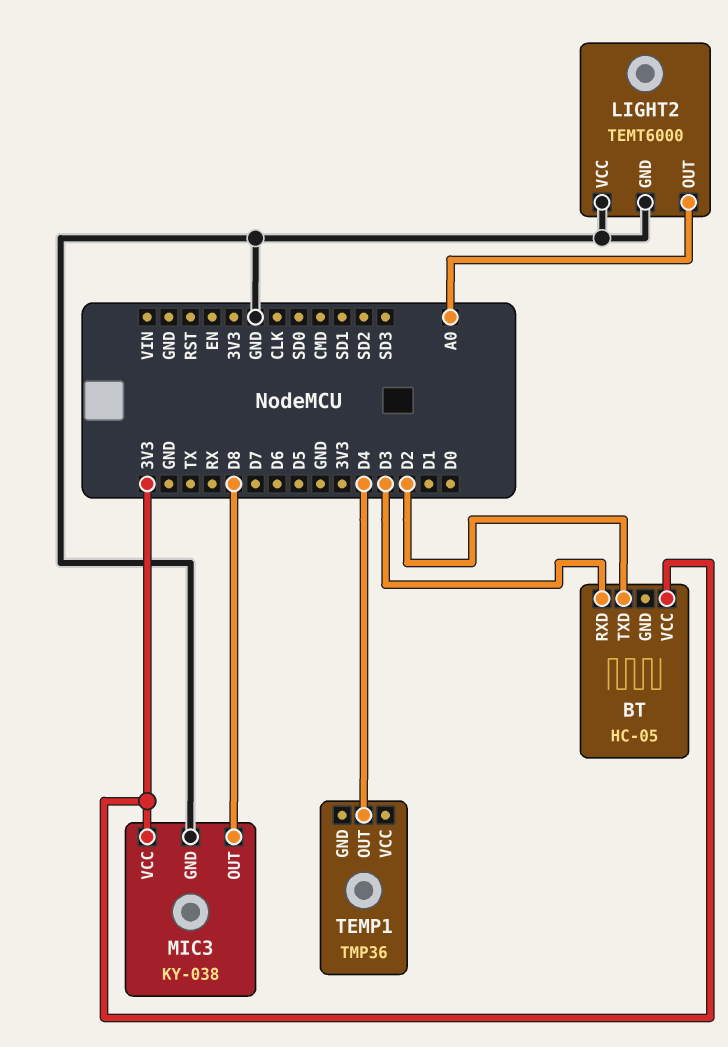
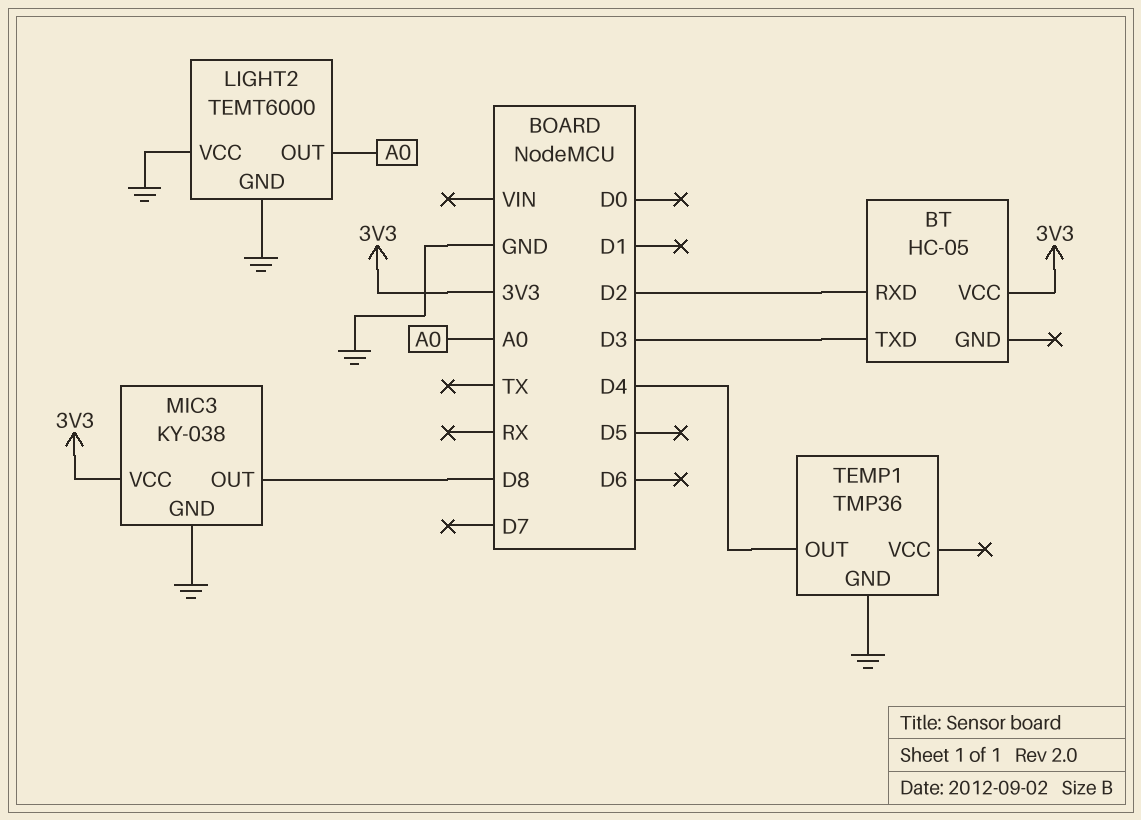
BT pin RXD: D3 -> D2
BT pin TXD: D2 -> D3
TEMP1 pin GND: none -> GND

